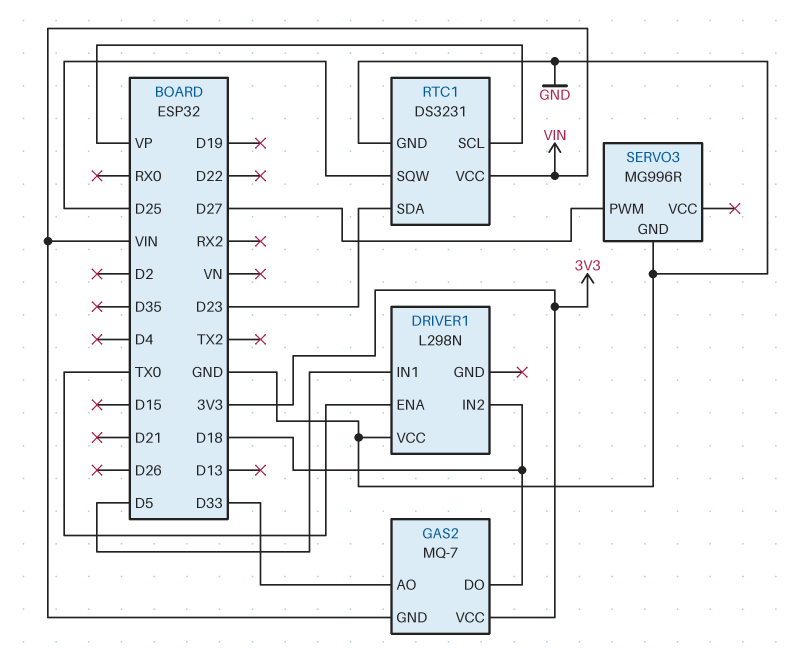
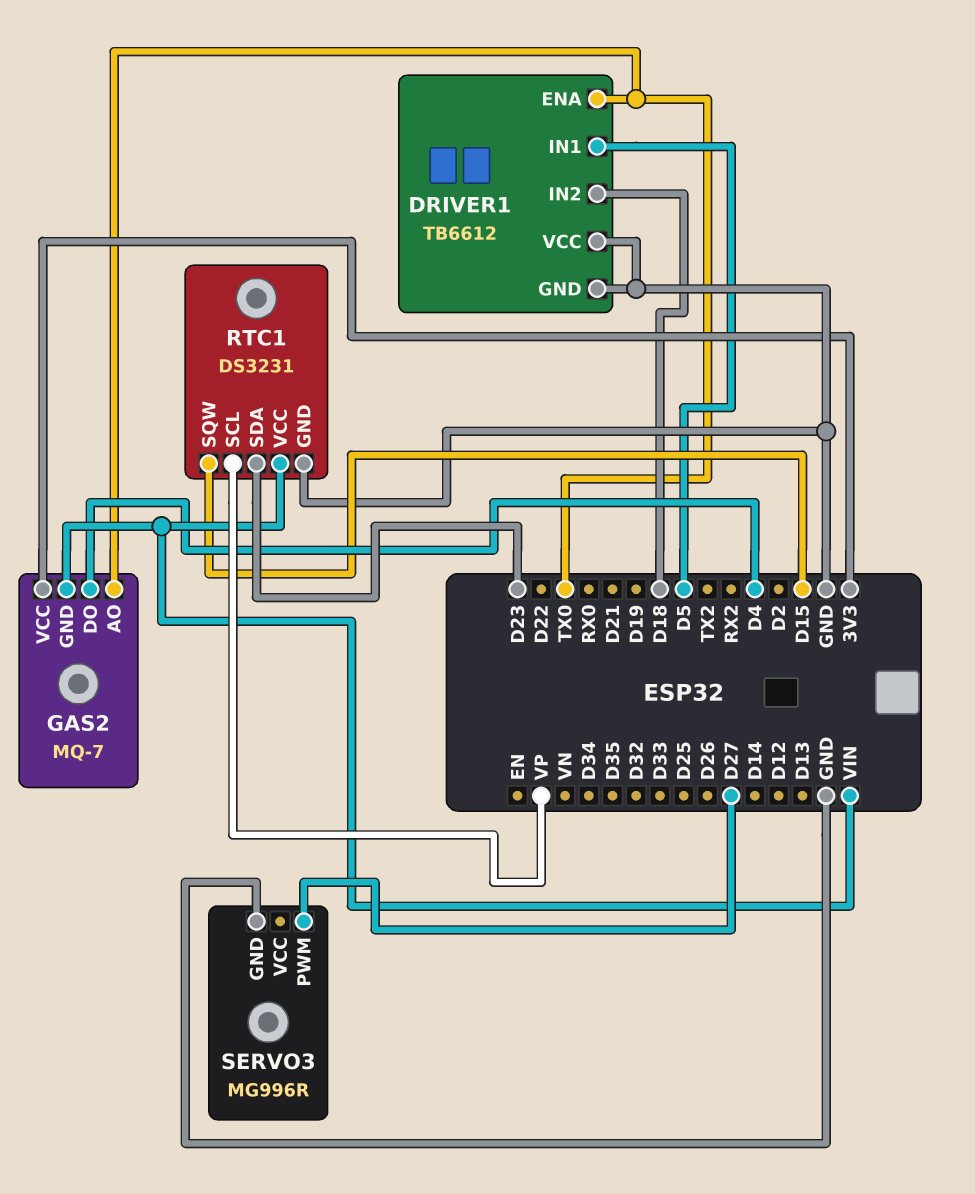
DRIVER1: L298N -> TB6612
DRIVER1 pin GND: none -> GND
GAS2 pin AO: D33 -> TX0
GAS2 pin DO: D18 -> D4
RTC1 pin SQW: D25 -> D15

